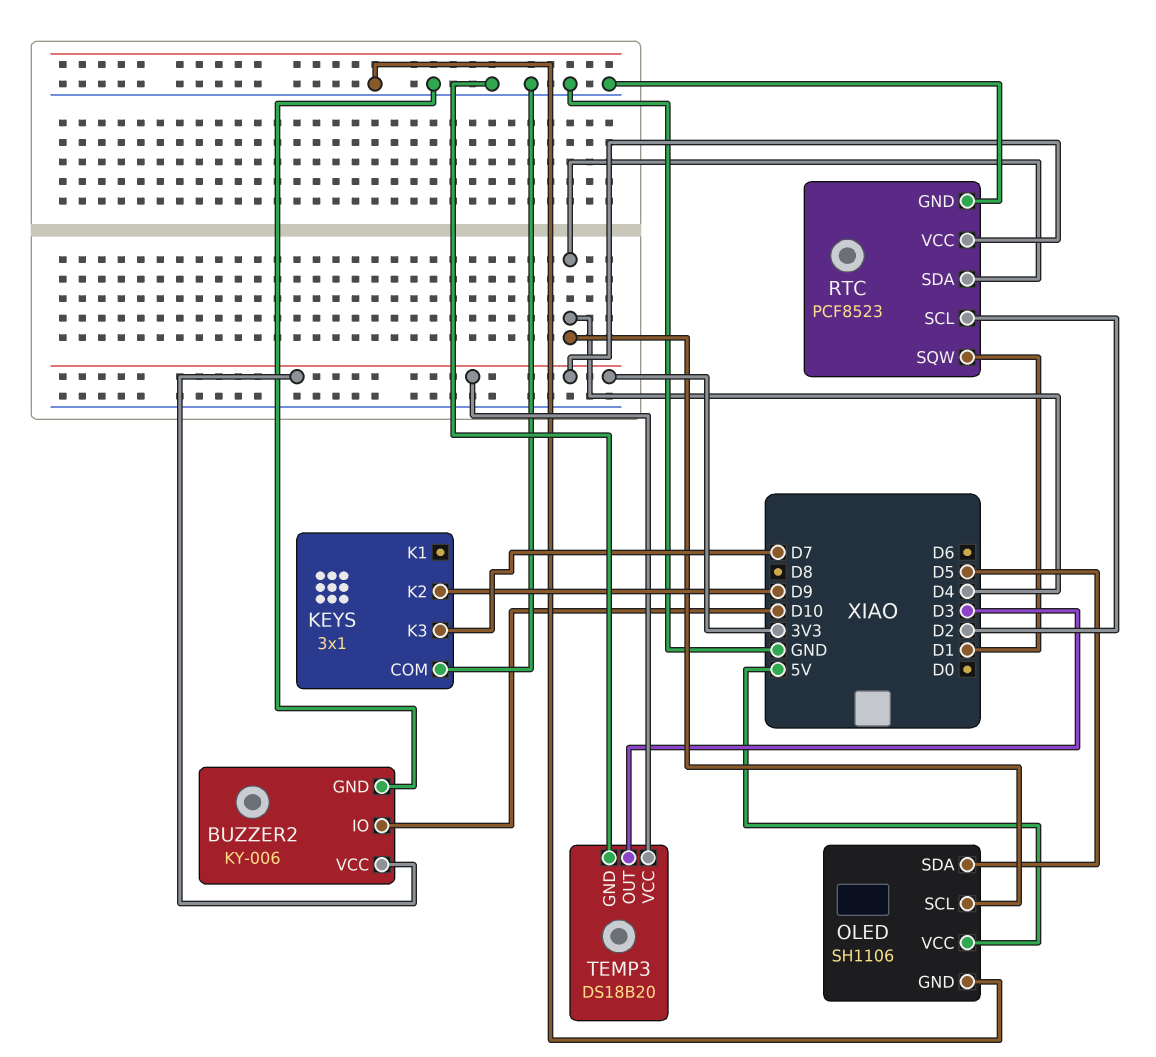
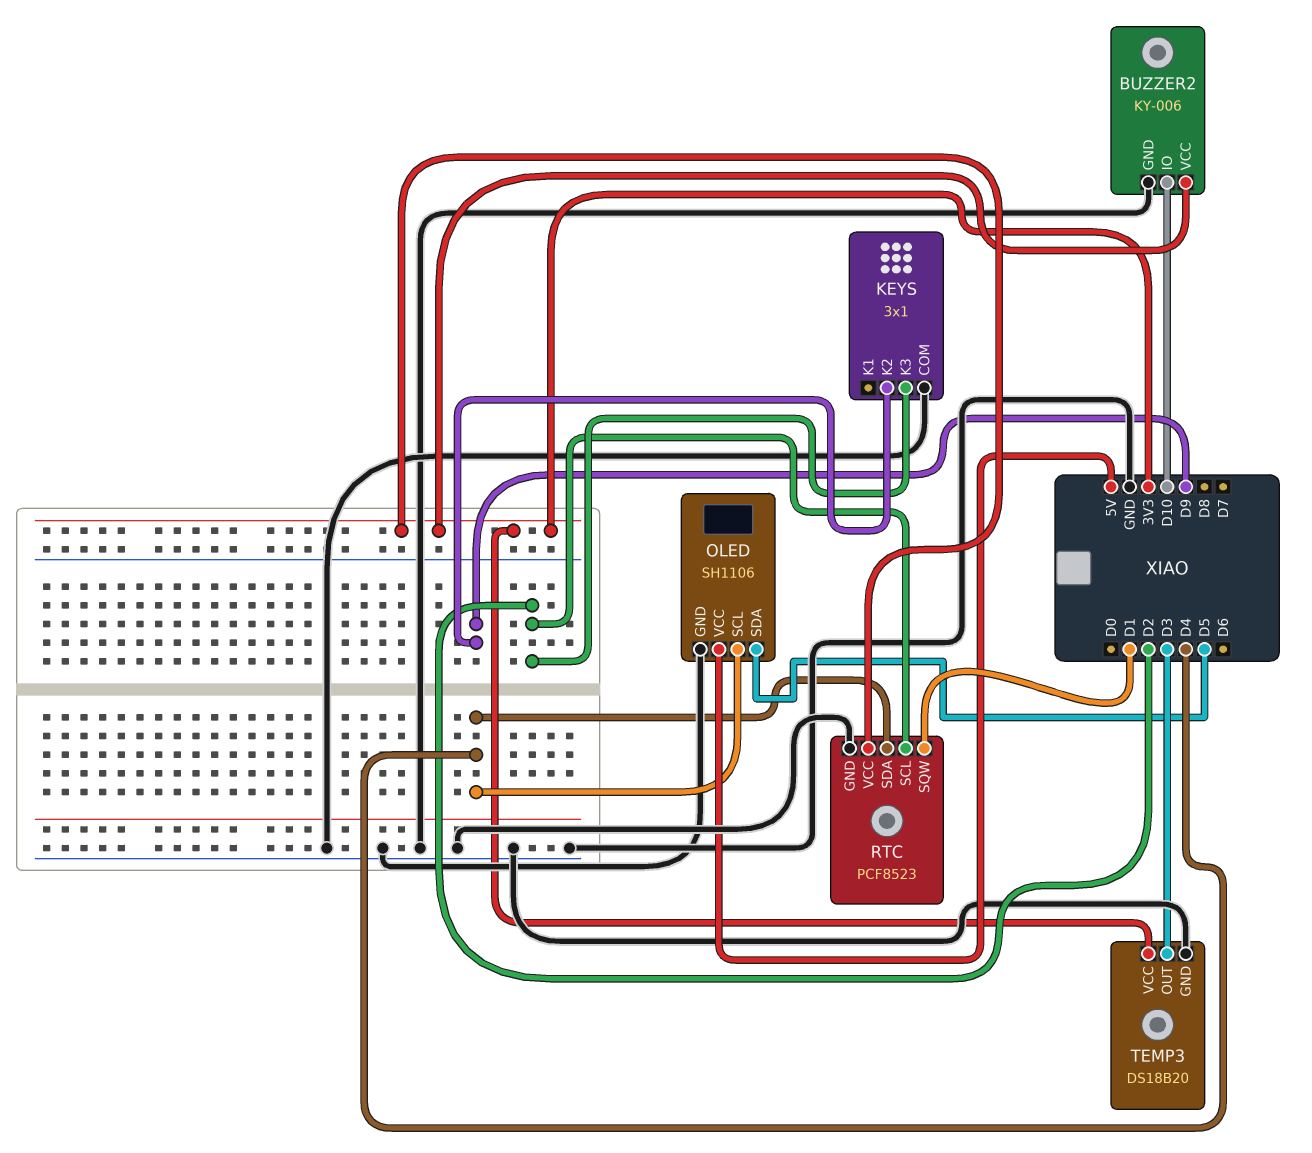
KEYS pin K3: D7 -> D2

